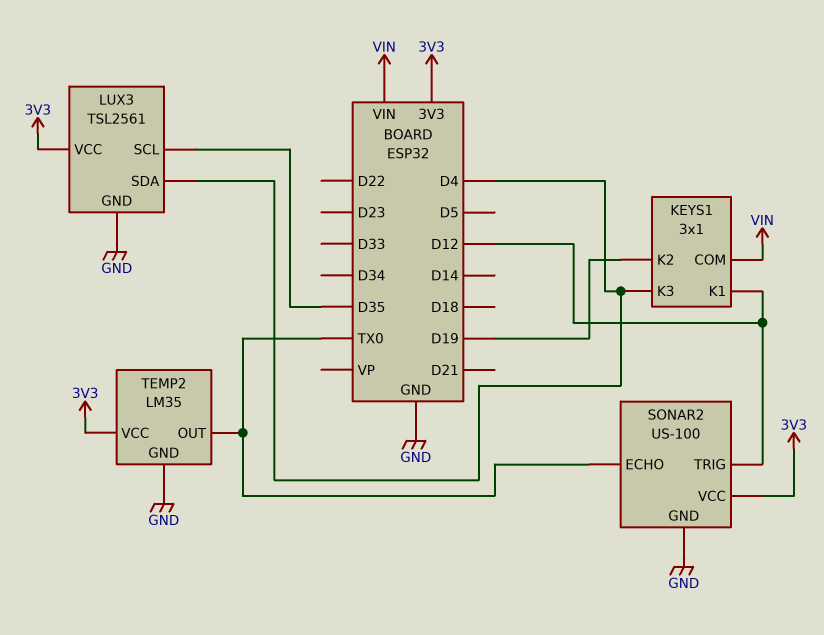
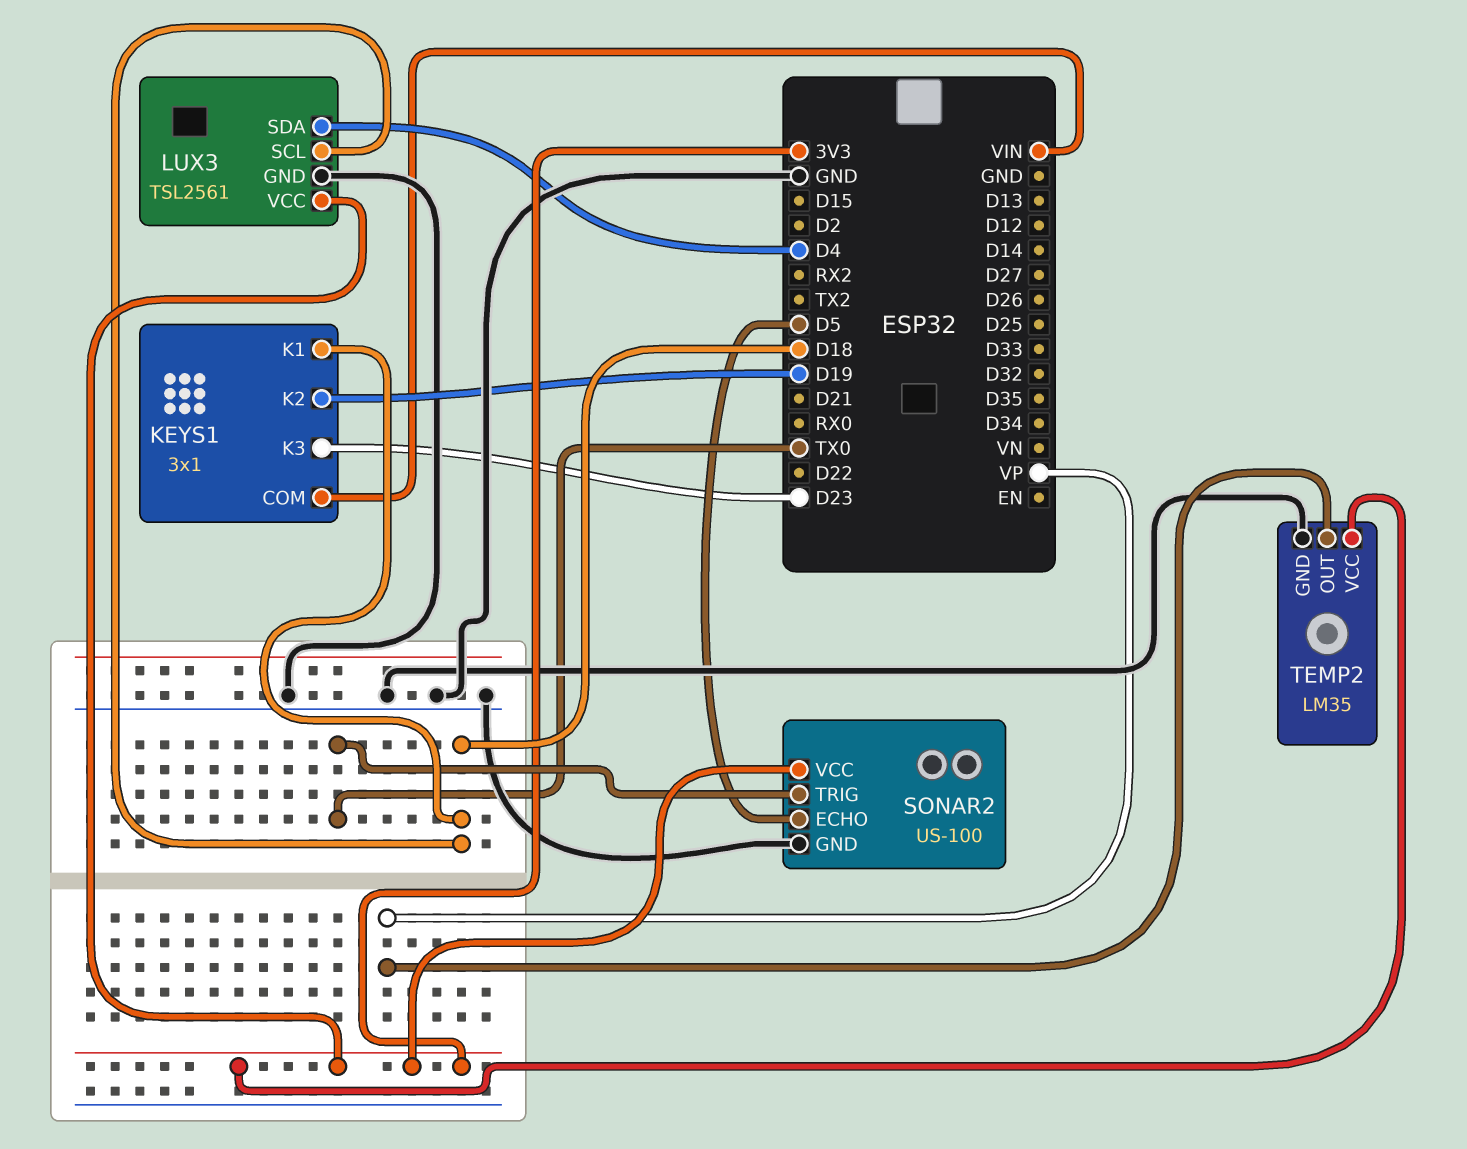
KEYS1 pin K1: D12 -> D18
KEYS1 pin K3: D4 -> D23
LUX3 pin SCL: D35 -> D18
SONAR2 pin ECHO: TX0 -> D5
SONAR2 pin TRIG: D12 -> TX0
TEMP2 pin OUT: TX0 -> VP

